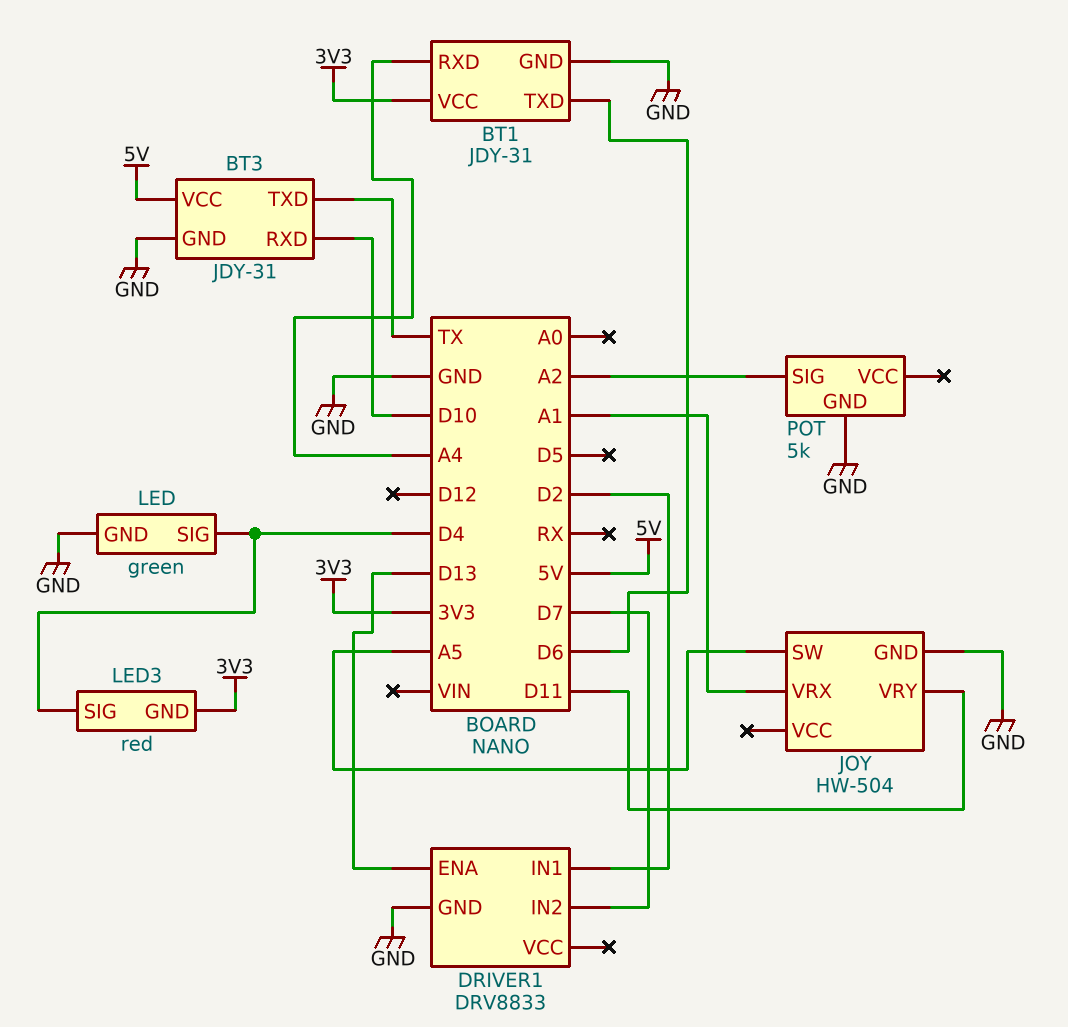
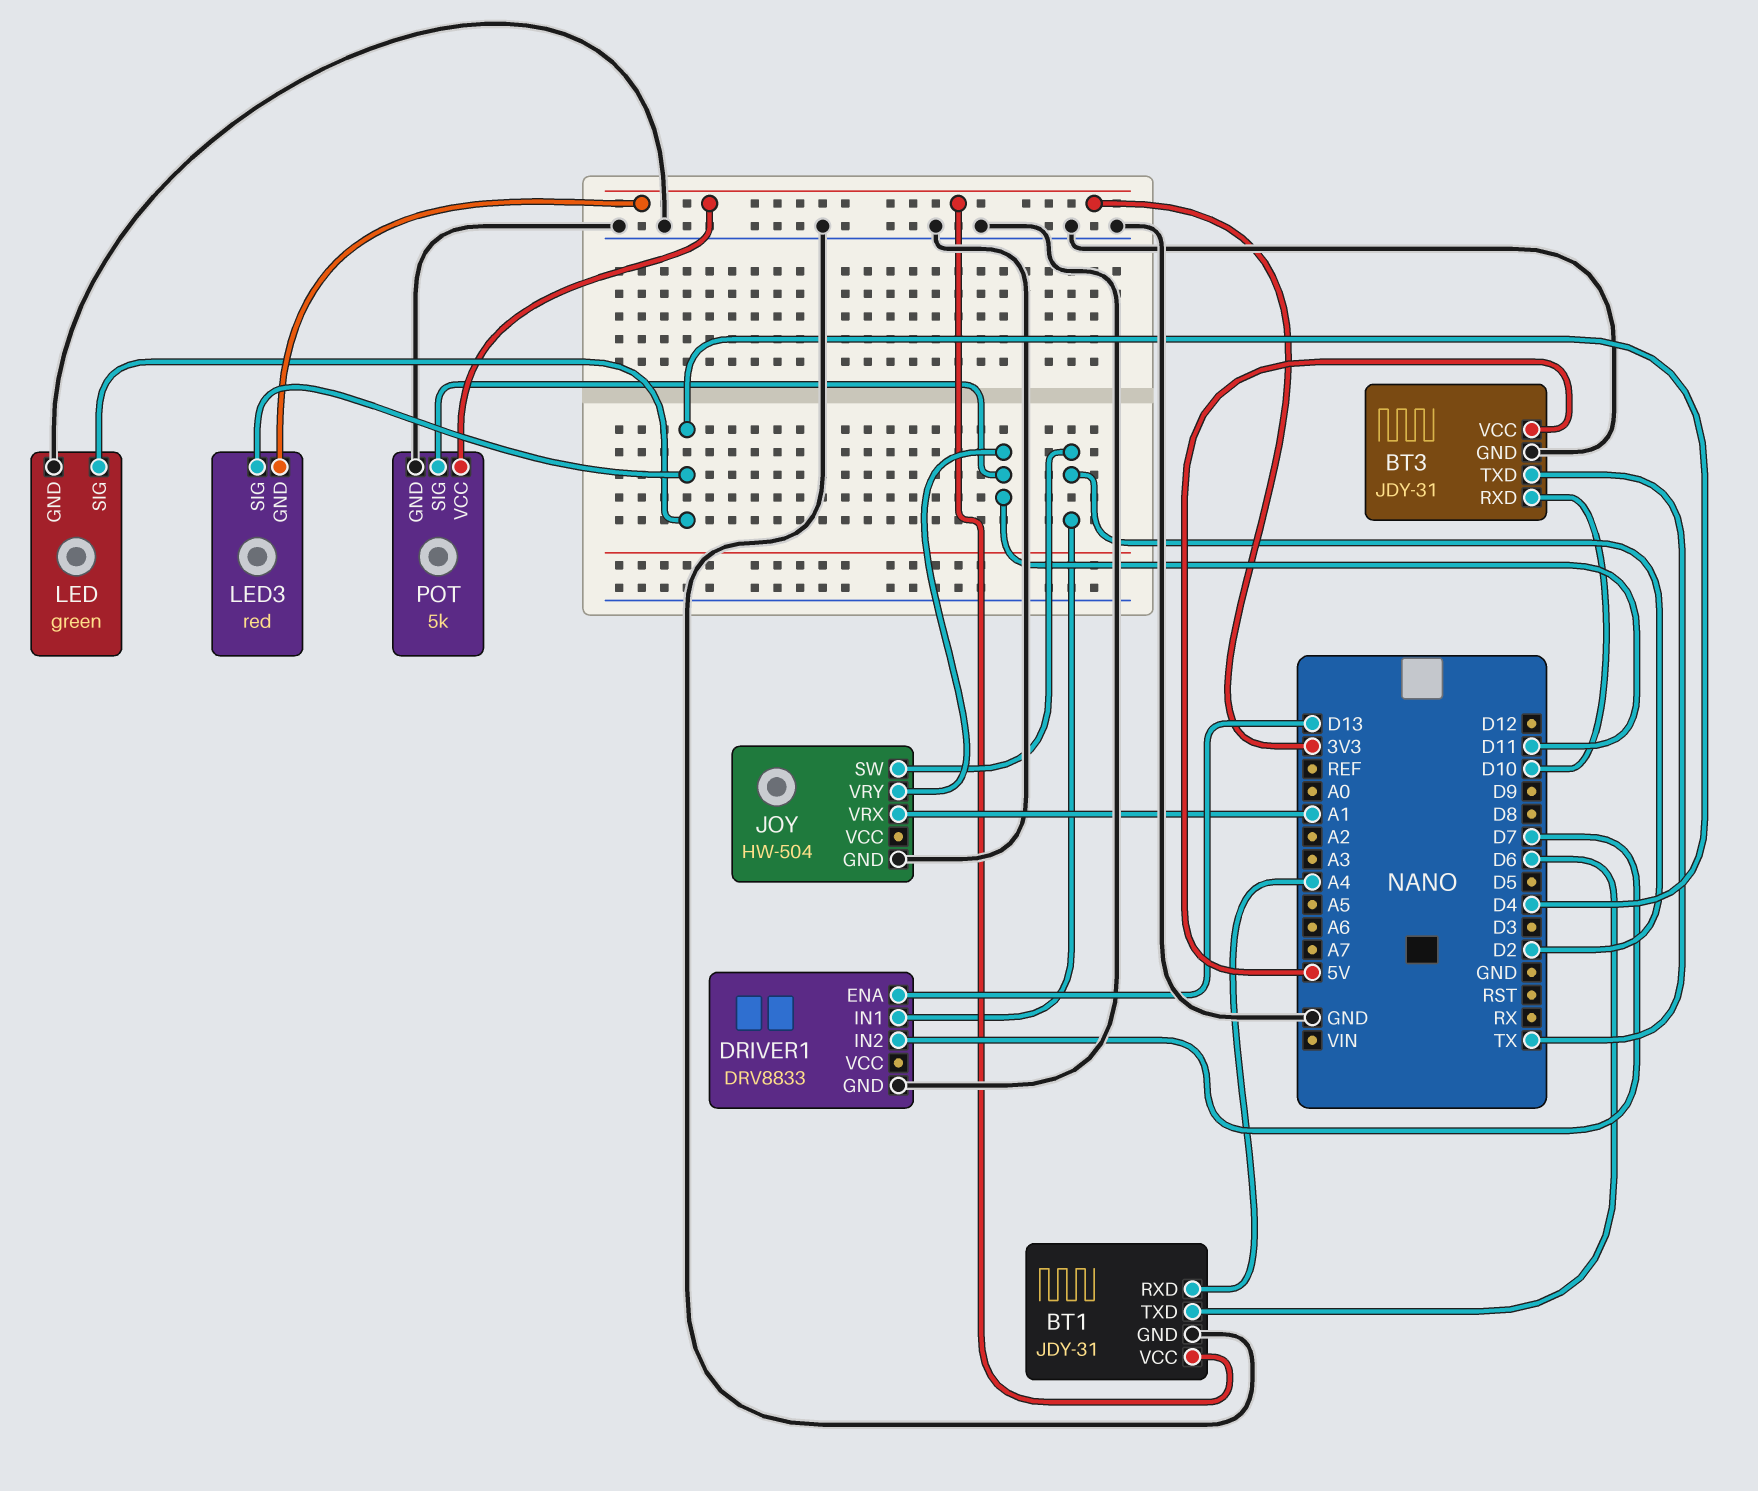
JOY pin SW: A5 -> D2
POT pin SIG: A2 -> D11
POT pin VCC: none -> 3V3

